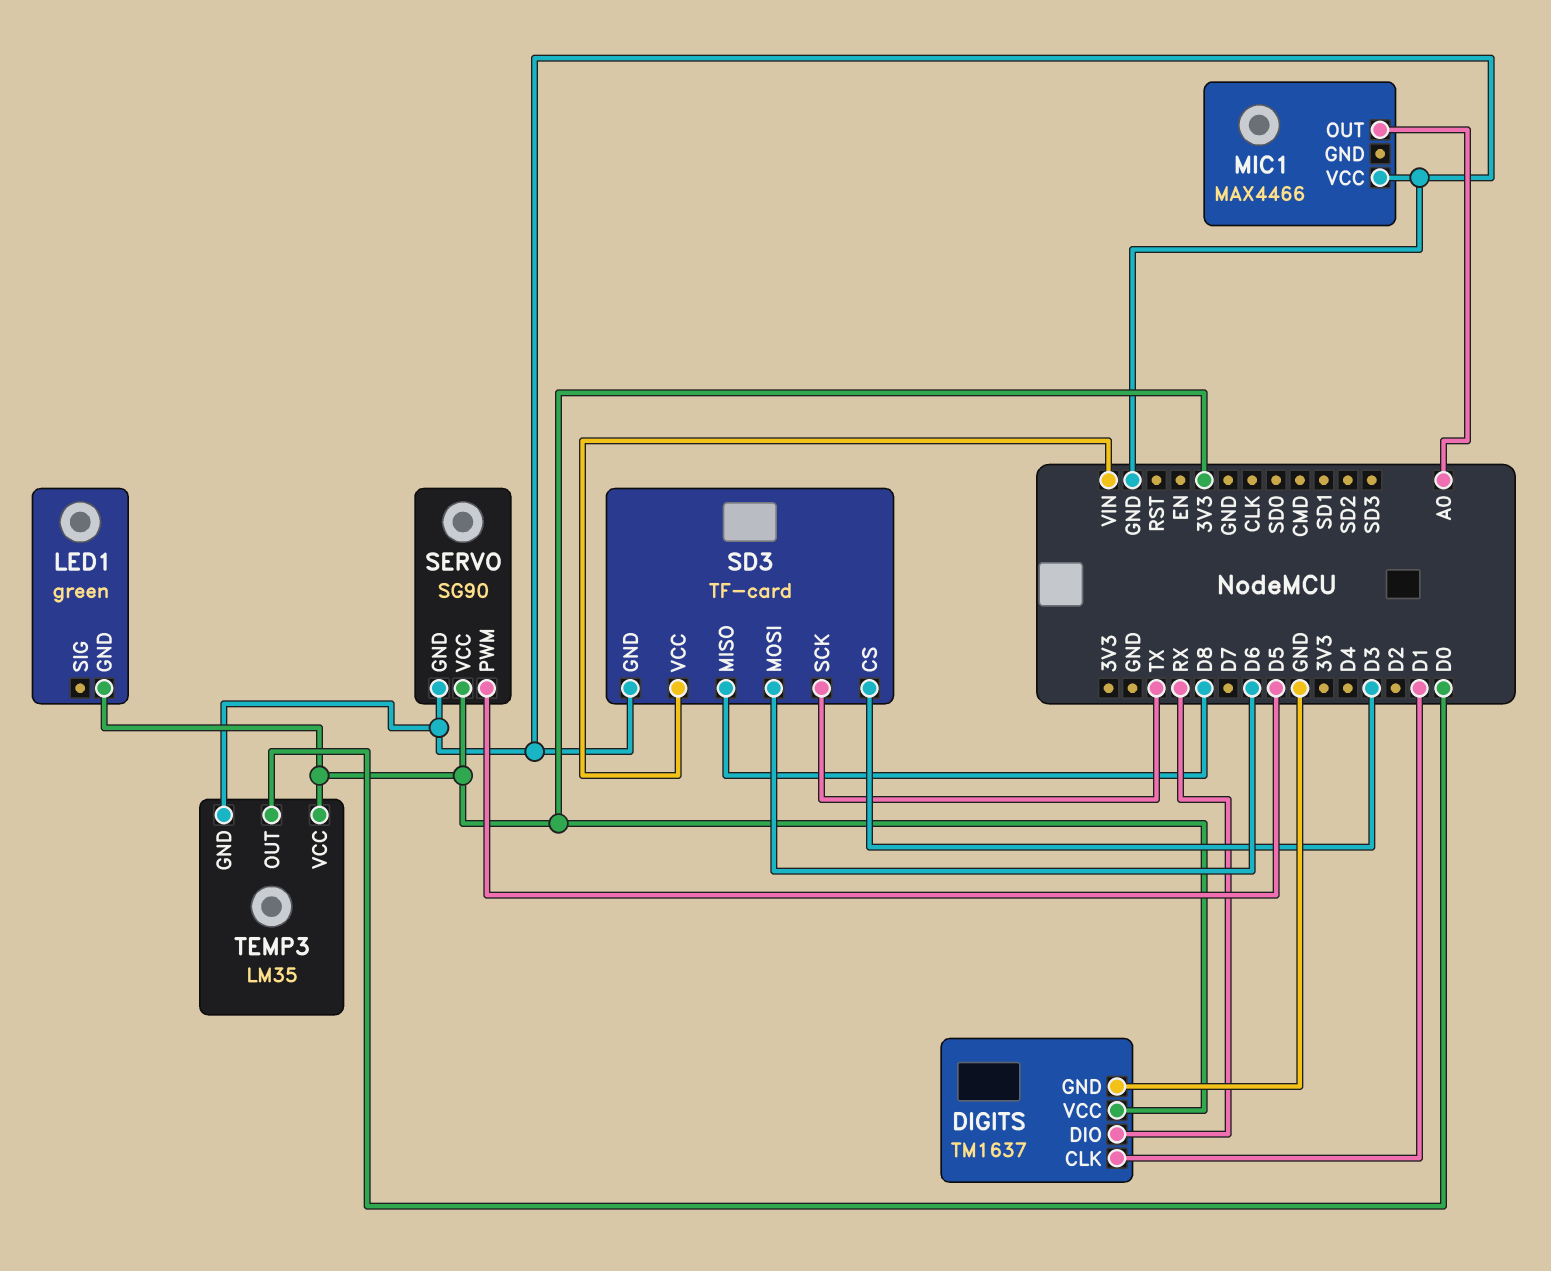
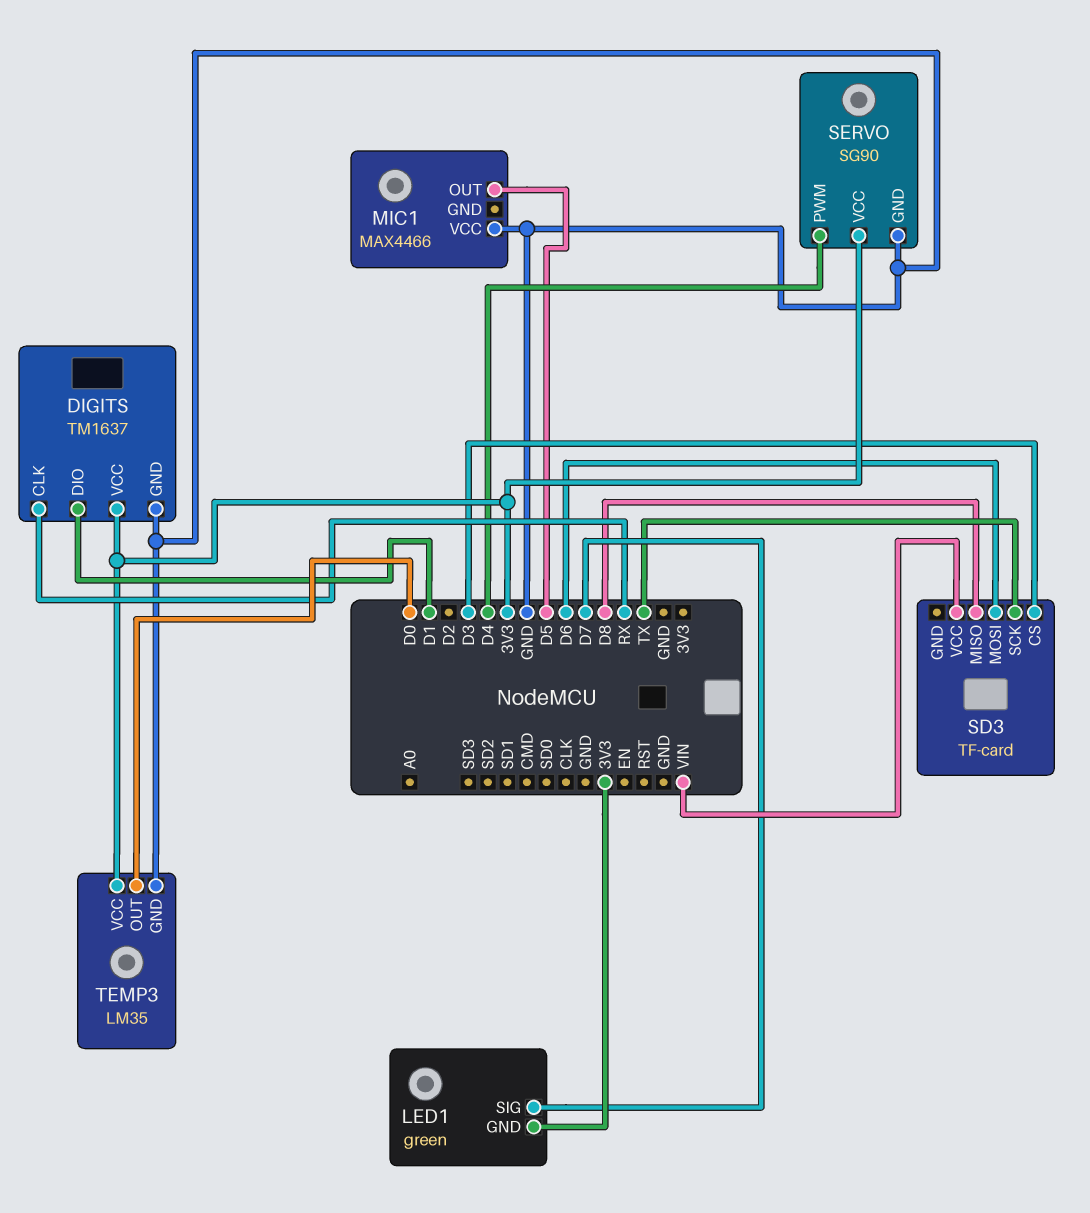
DIGITS pin CLK: D1 -> RX
DIGITS pin DIO: RX -> D1
LED1 pin SIG: none -> D7
MIC1 pin OUT: A0 -> D5
SD3 pin GND: GND -> none
SERVO pin PWM: D5 -> D4

